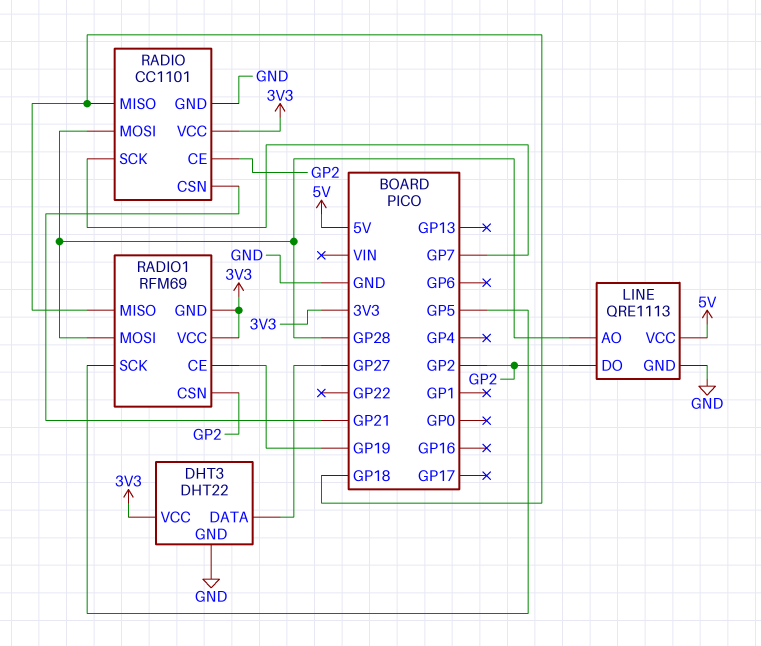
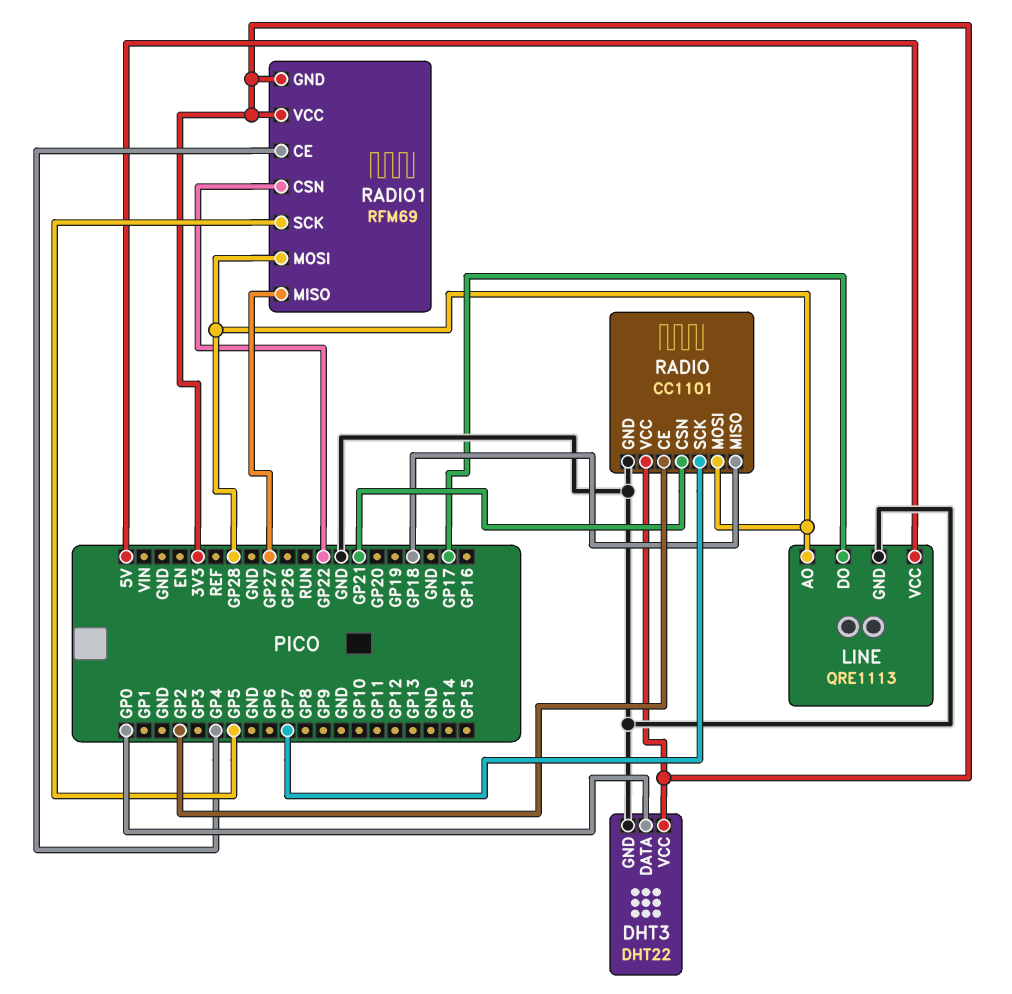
DHT3 pin DATA: GP27 -> GP0
LINE pin DO: GP2 -> GP17
RADIO1 pin CE: GP19 -> GP4
RADIO1 pin CSN: GP2 -> GP22
RADIO1 pin MISO: GP18 -> GP27

